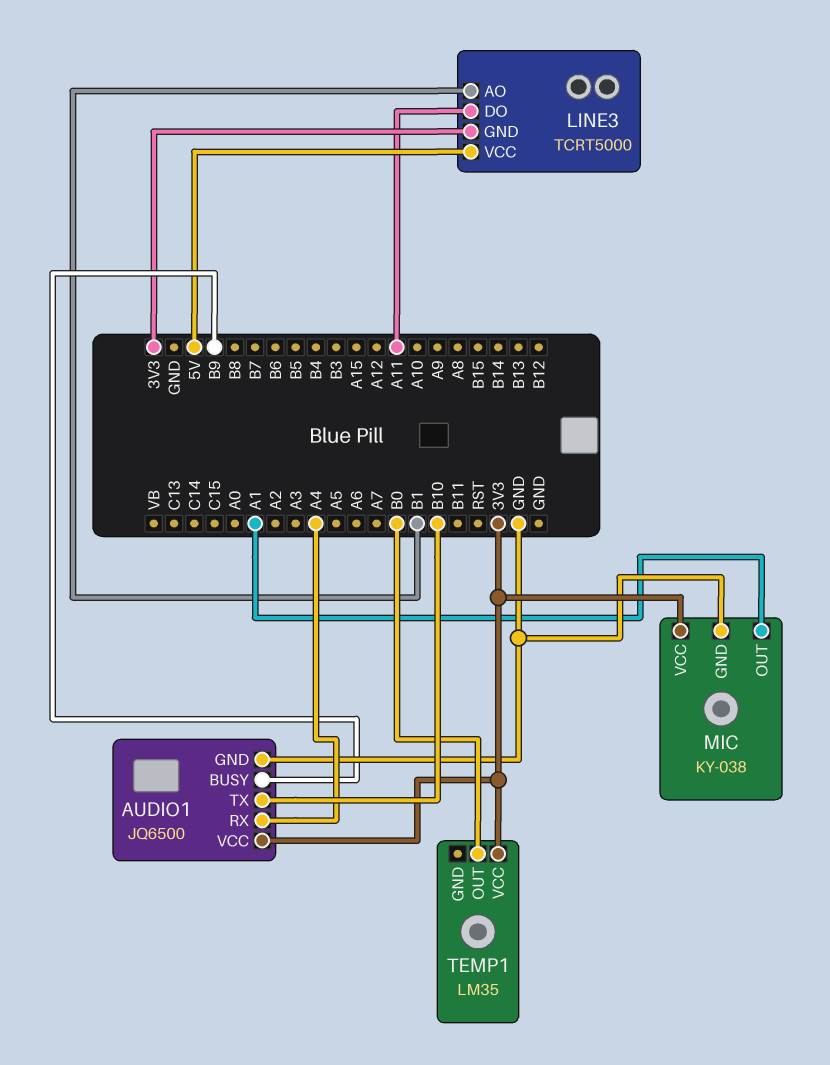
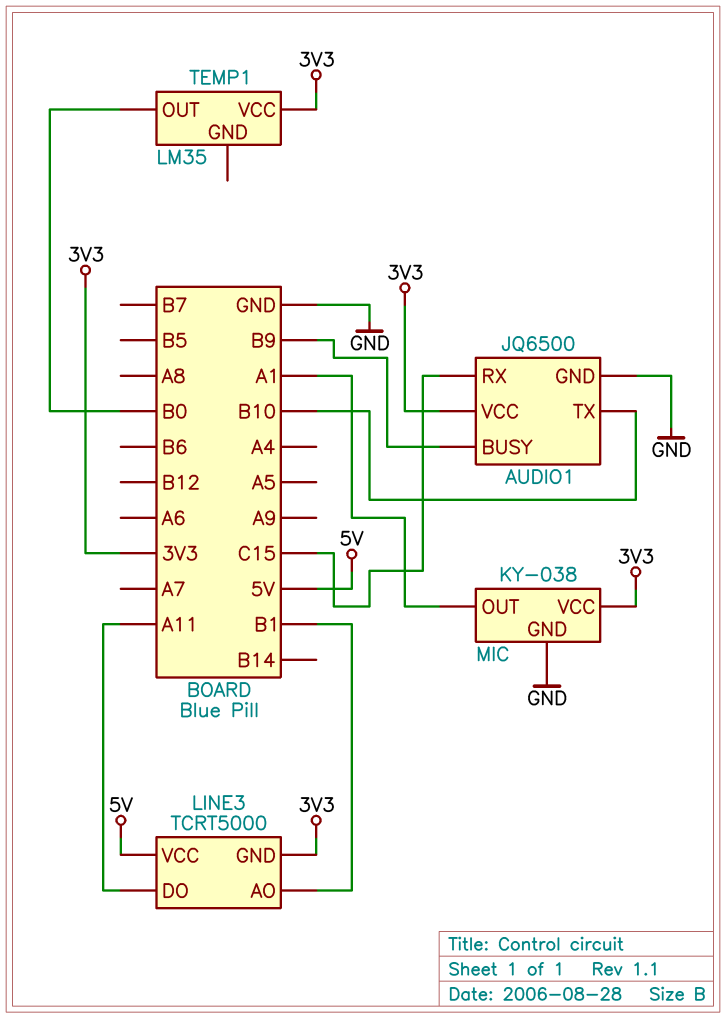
AUDIO1 pin RX: A4 -> C15

